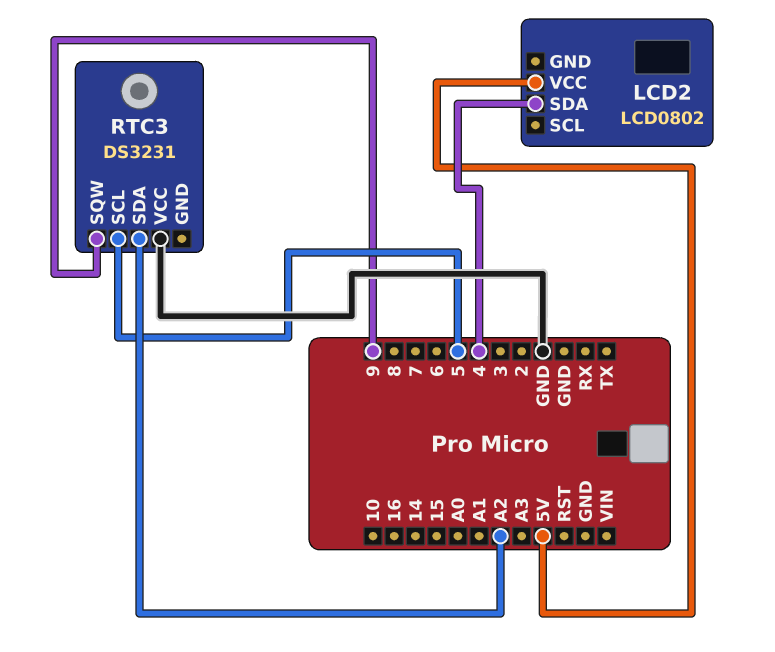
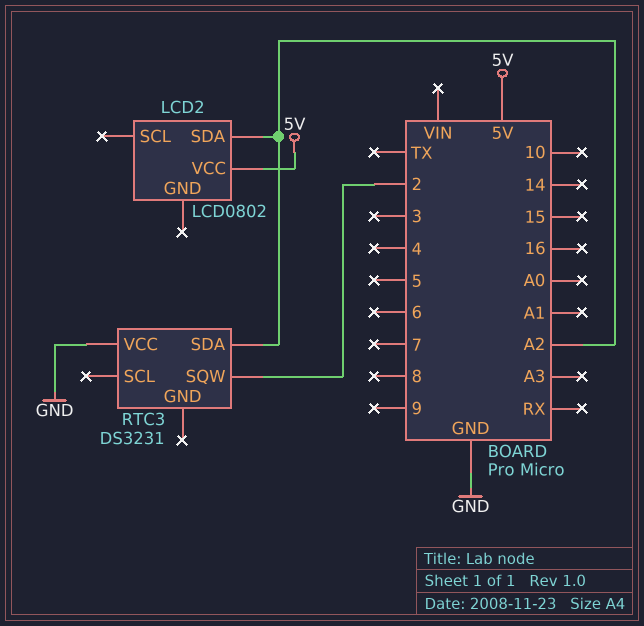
LCD2 pin SDA: 4 -> A2
RTC3 pin SCL: 5 -> none
RTC3 pin SQW: 9 -> 2

